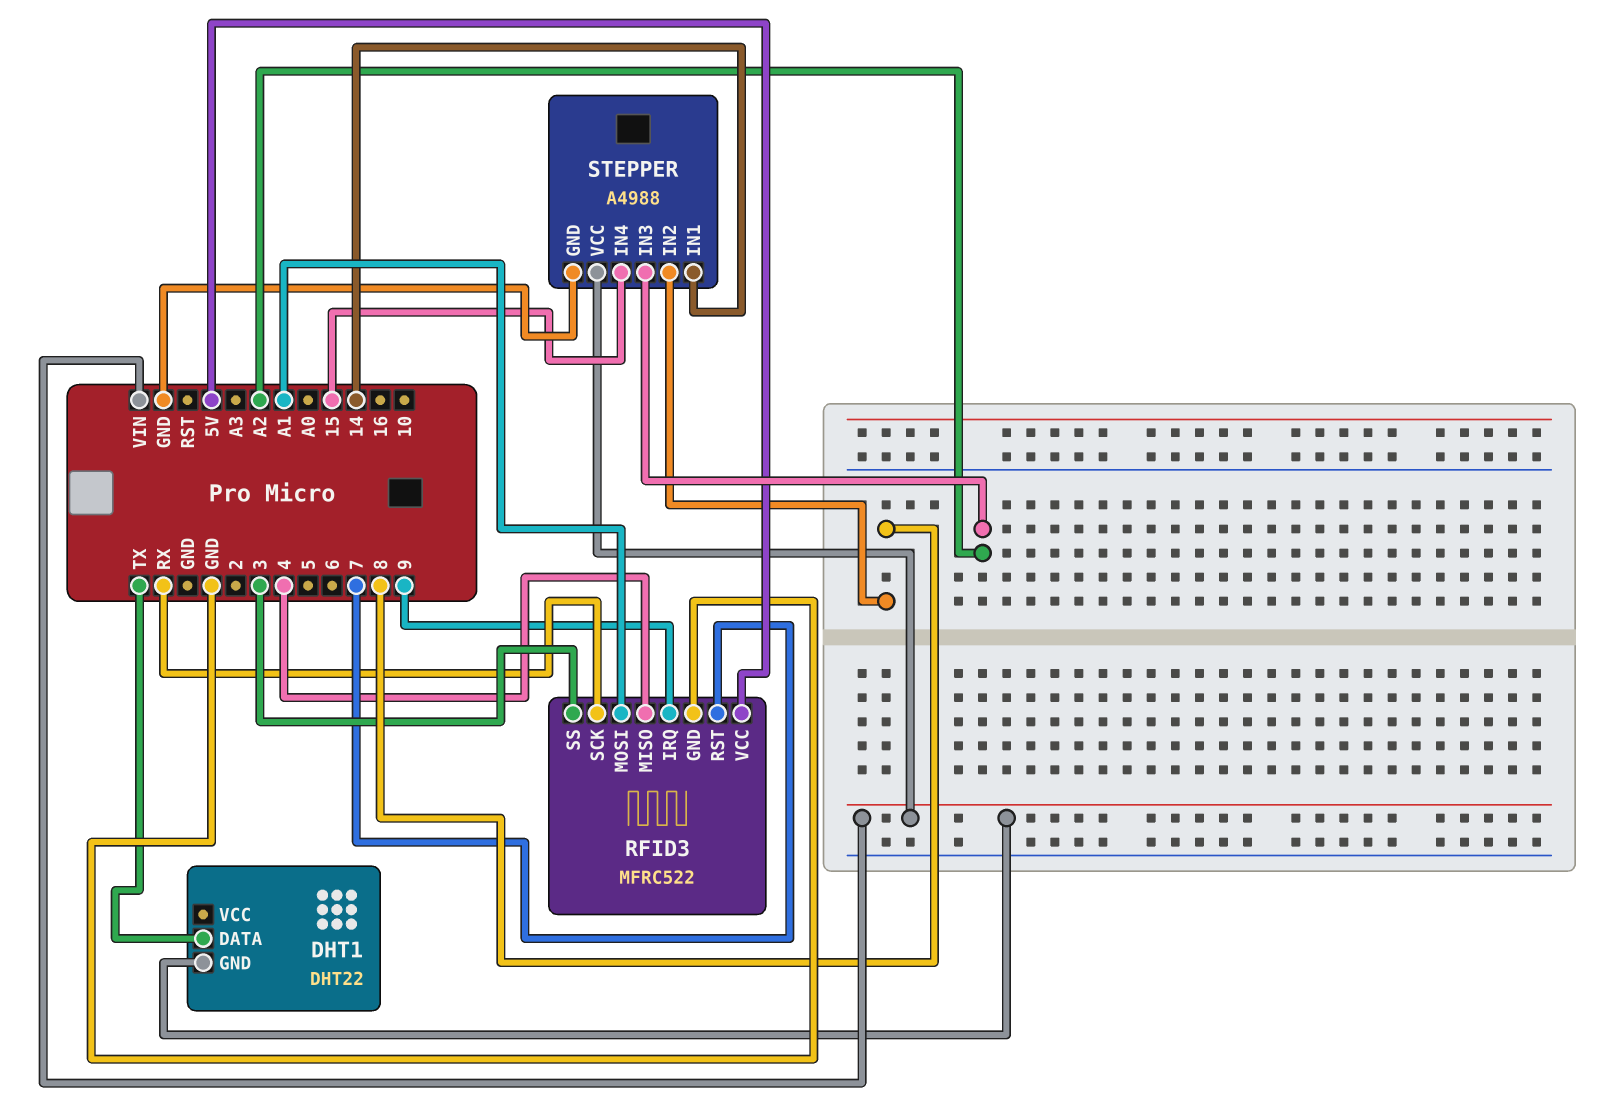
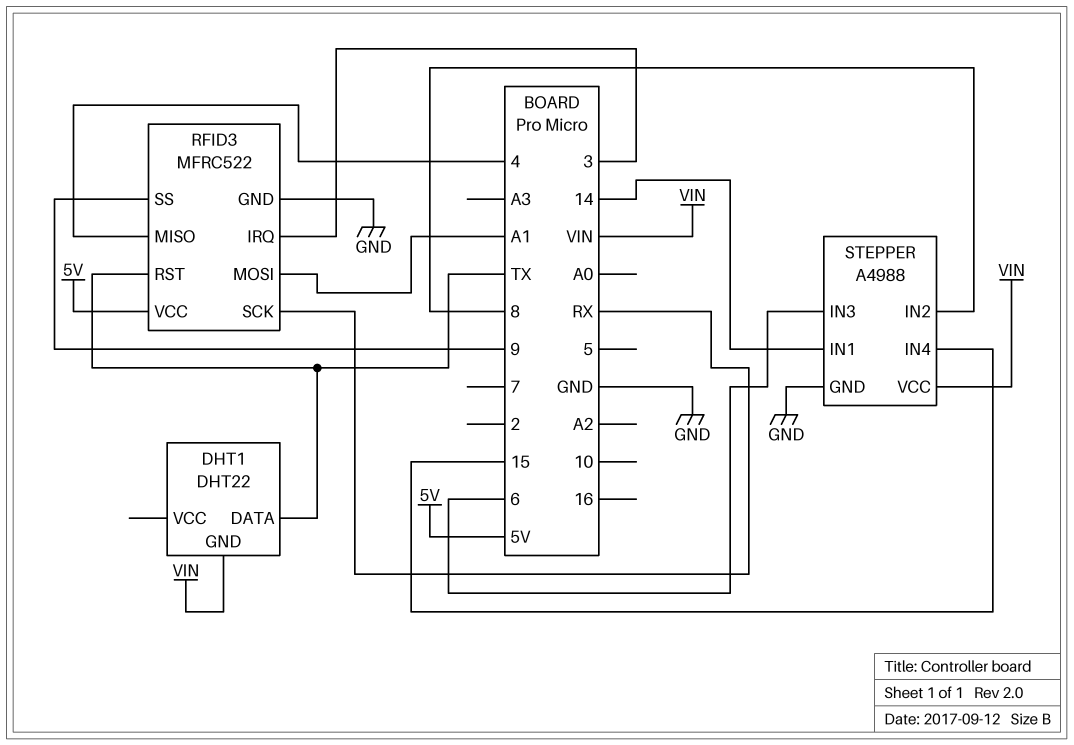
RFID3 pin IRQ: 9 -> 3
RFID3 pin RST: 7 -> TX
RFID3 pin SS: 3 -> 9
STEPPER pin IN3: A2 -> 6

